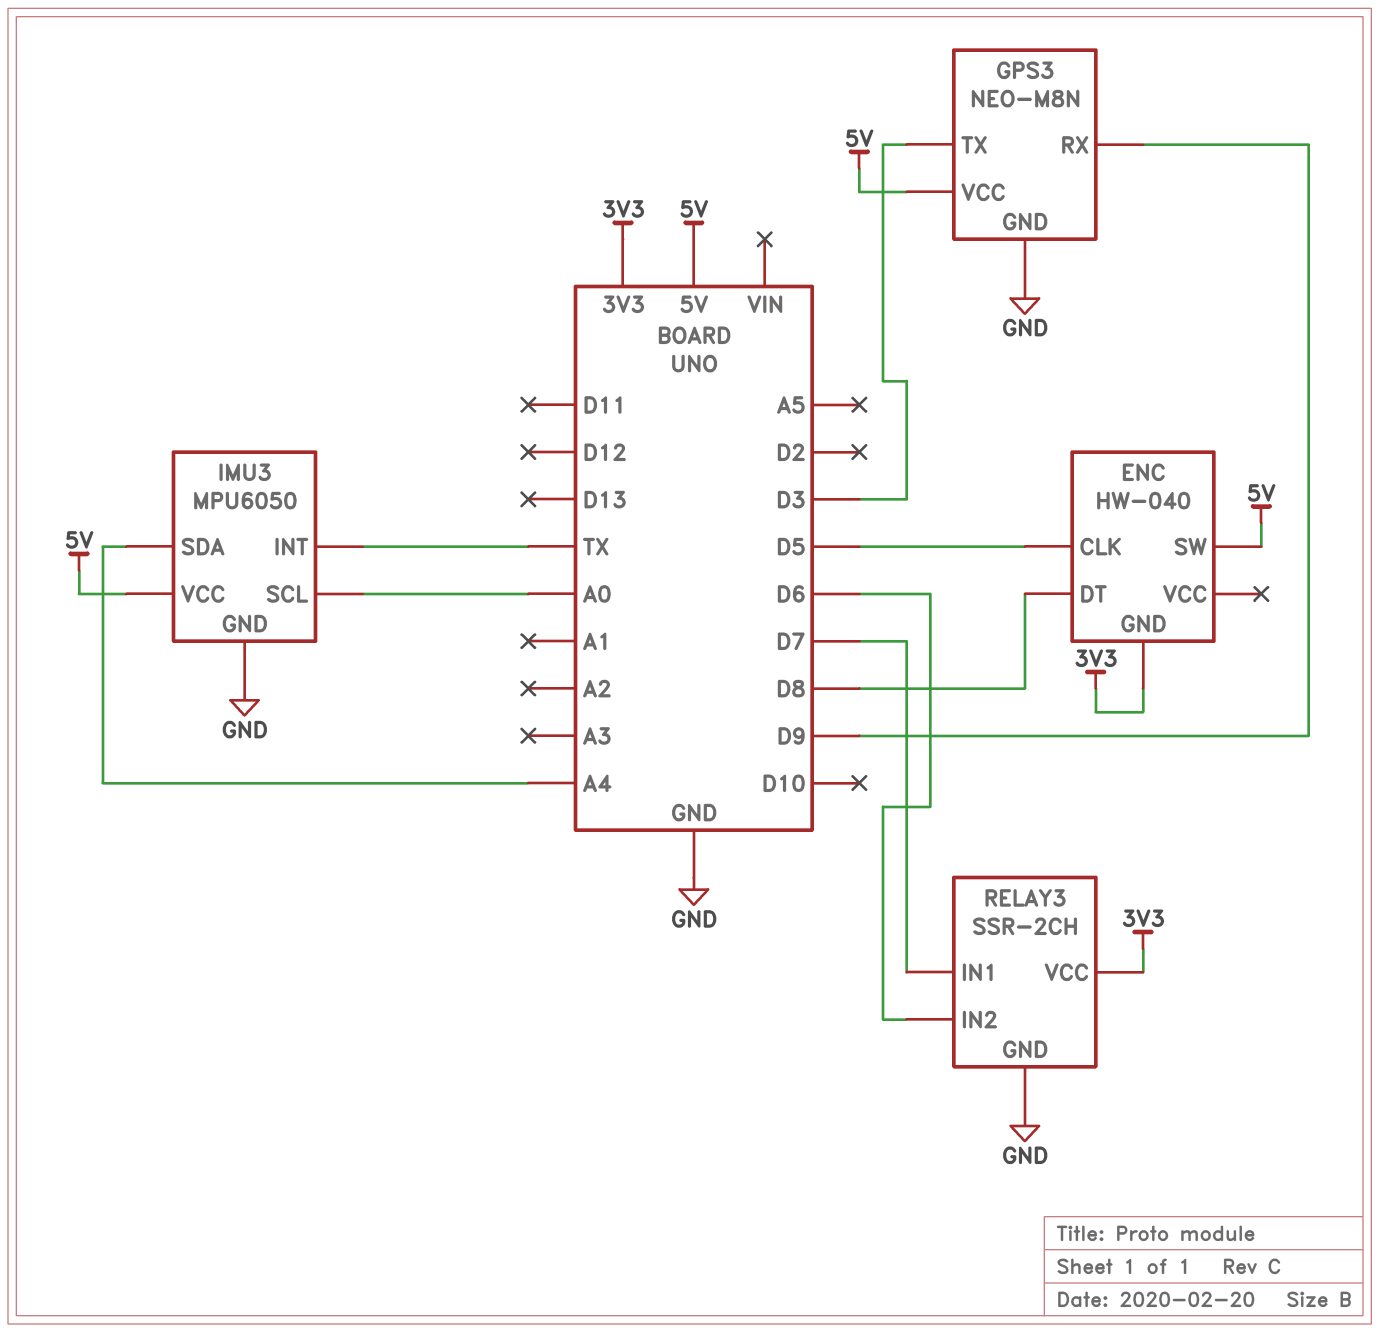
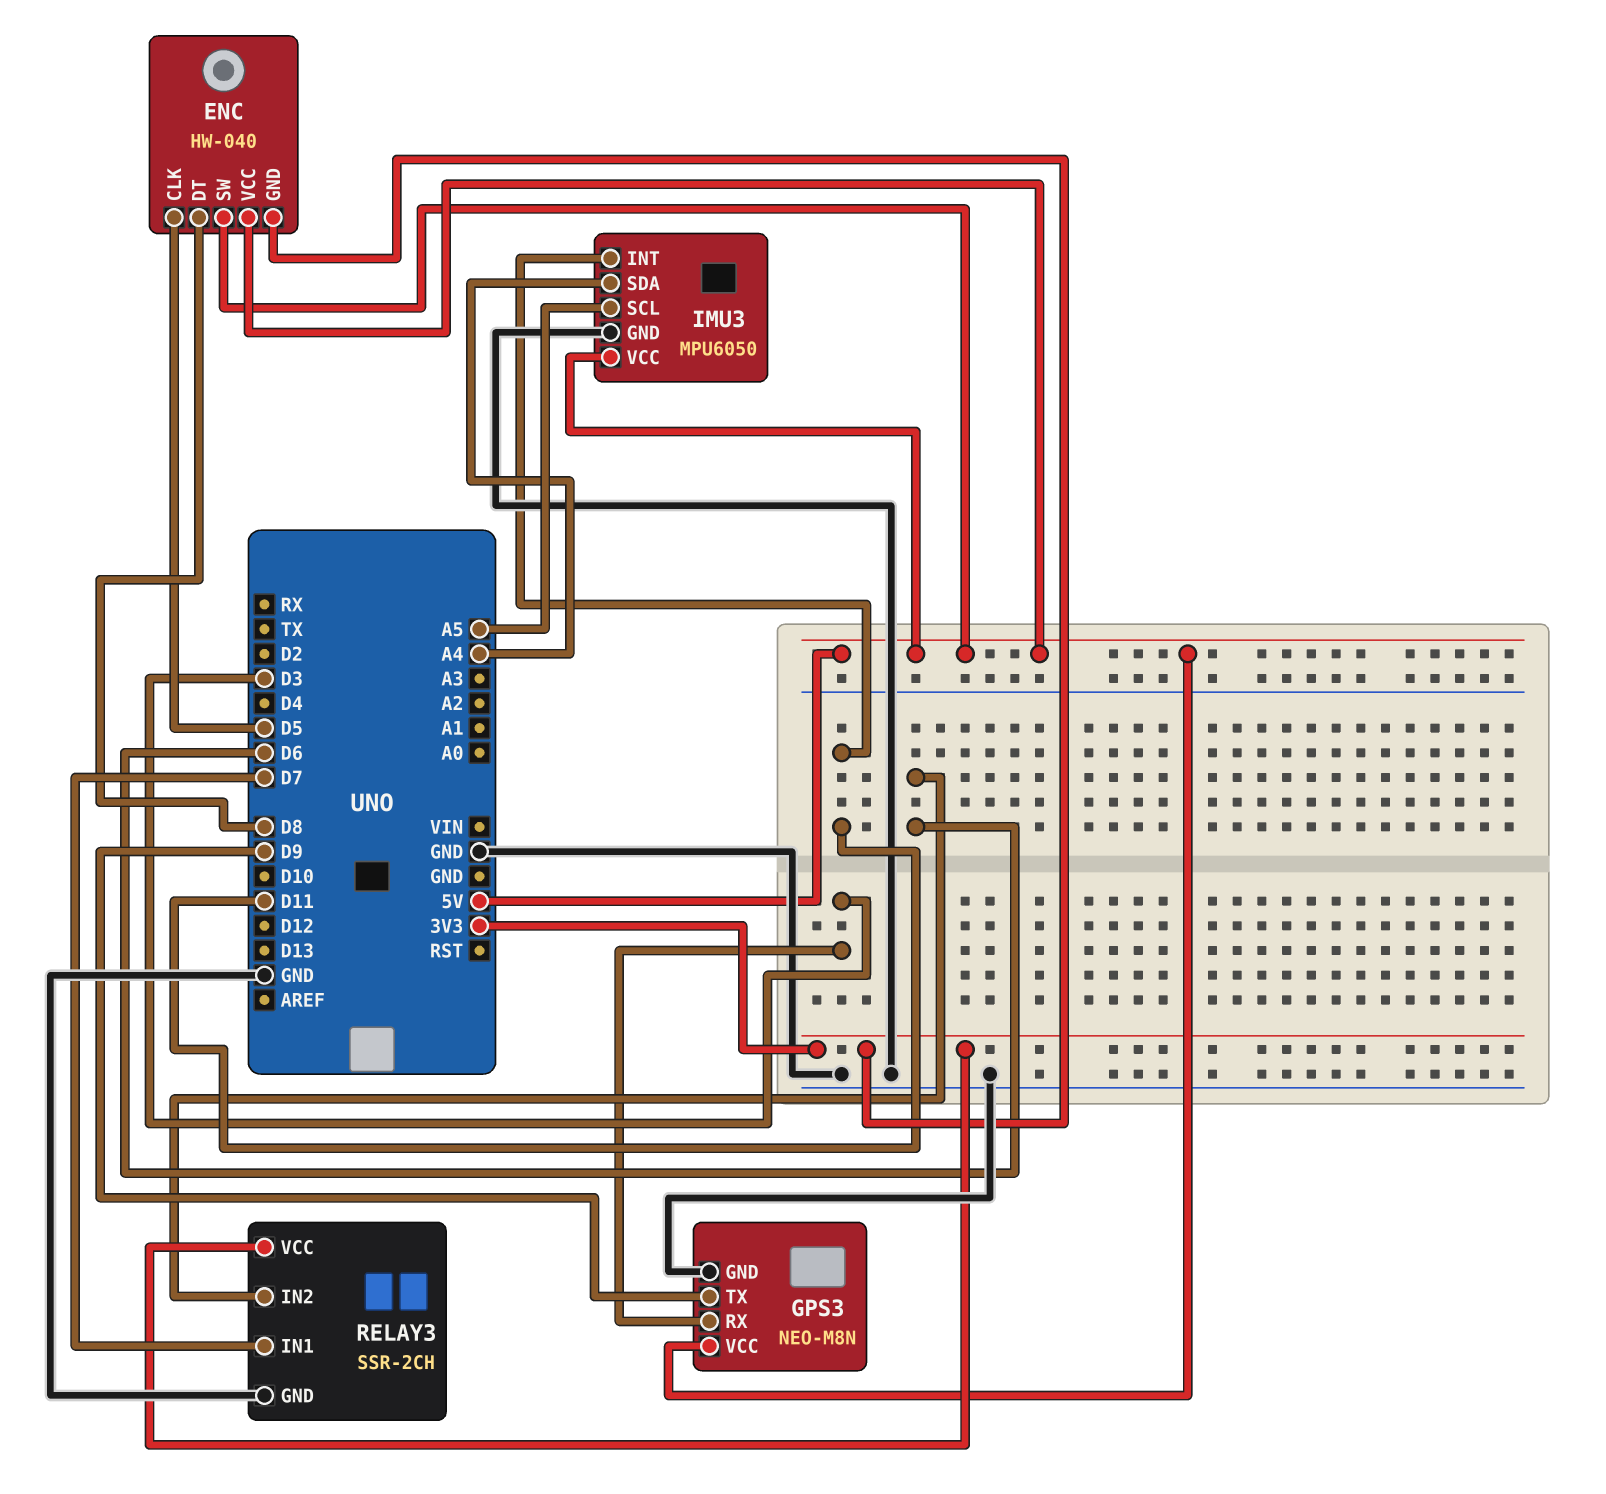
ENC pin VCC: none -> 5V
GPS3 pin RX: D9 -> D3
GPS3 pin TX: D3 -> D9
IMU3 pin INT: TX -> D11
IMU3 pin SCL: A0 -> A5

